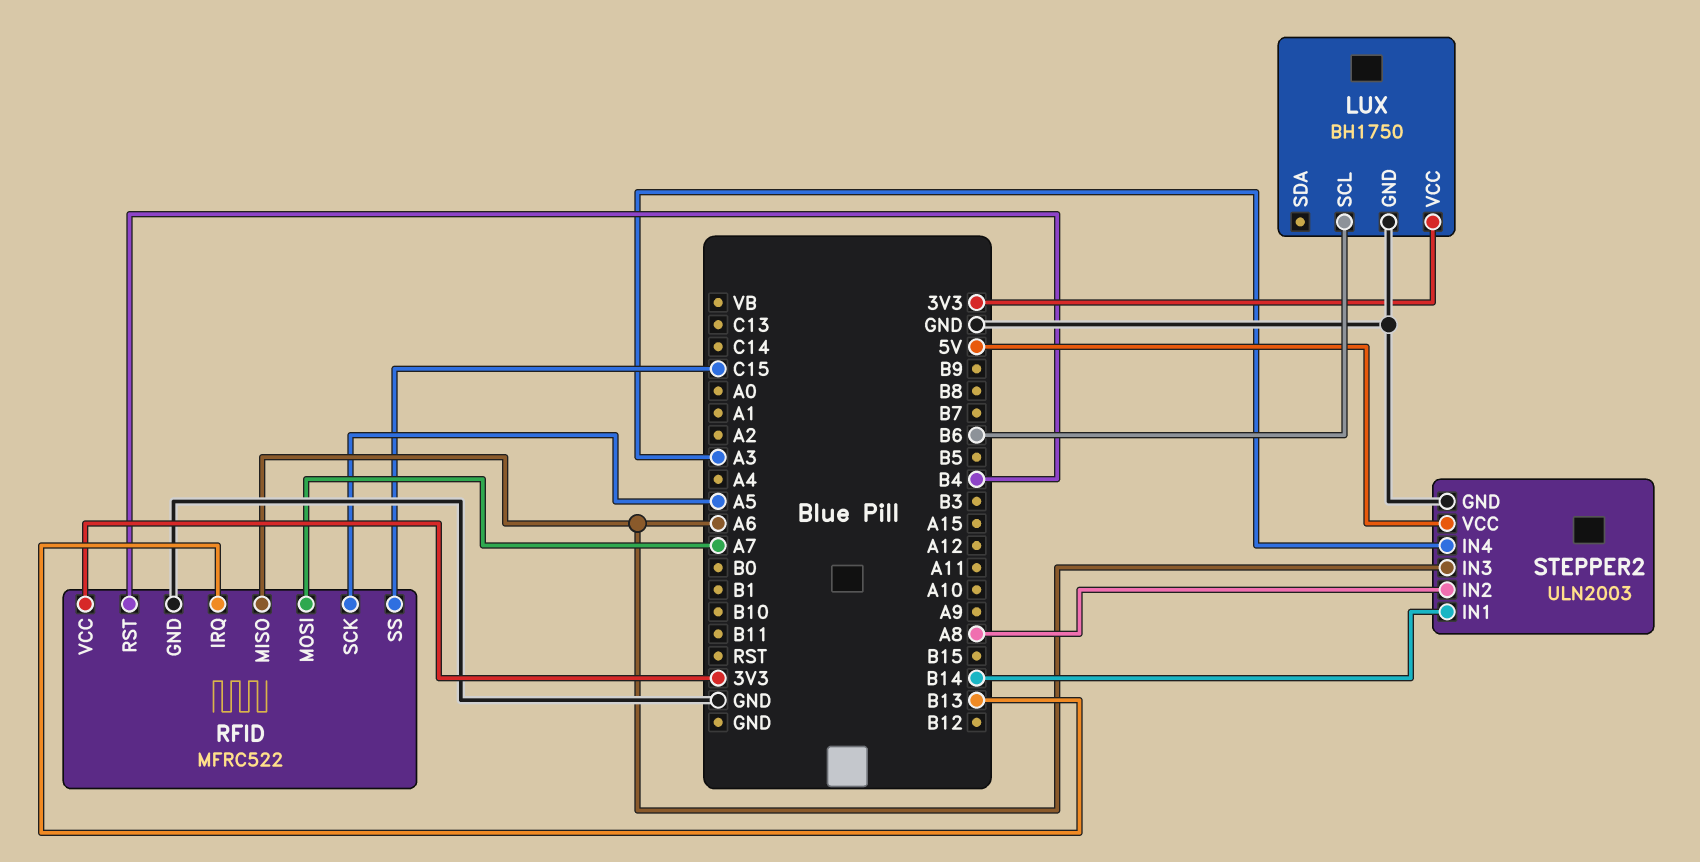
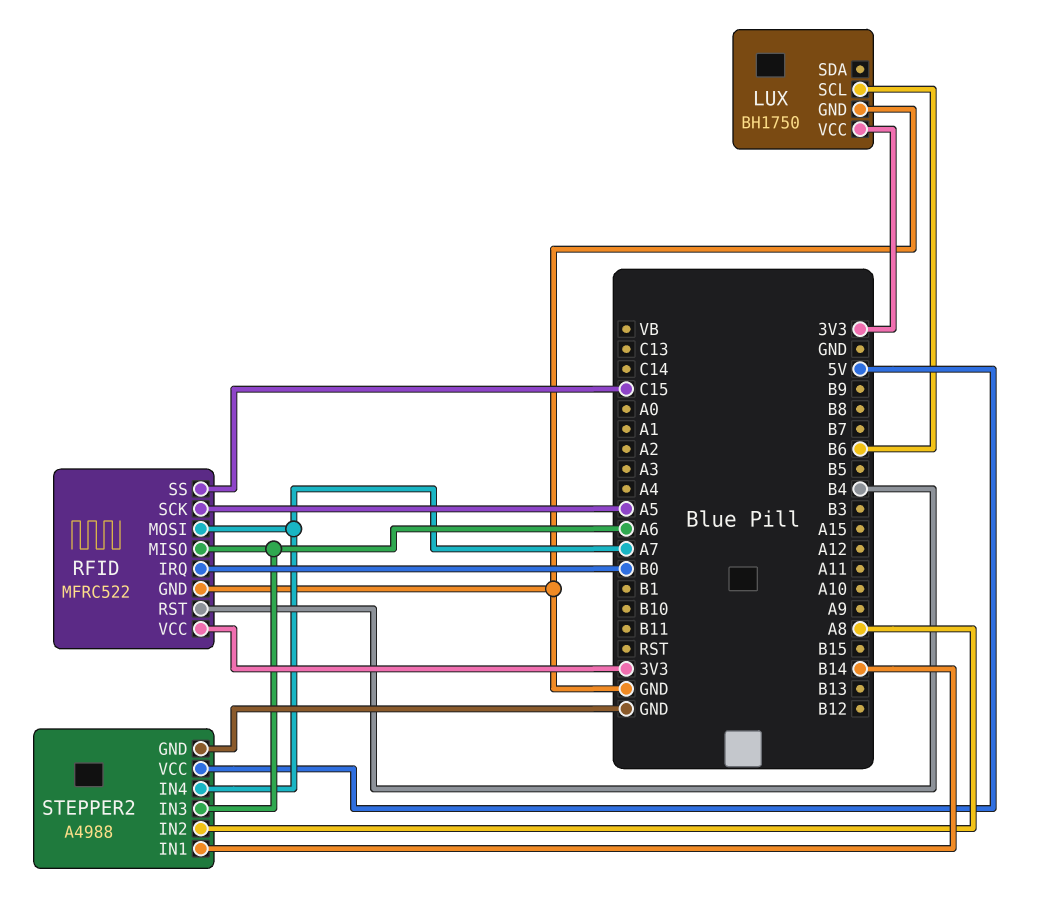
RFID pin IRQ: B13 -> B0
STEPPER2: ULN2003 -> A4988
STEPPER2 pin IN4: A3 -> A7

